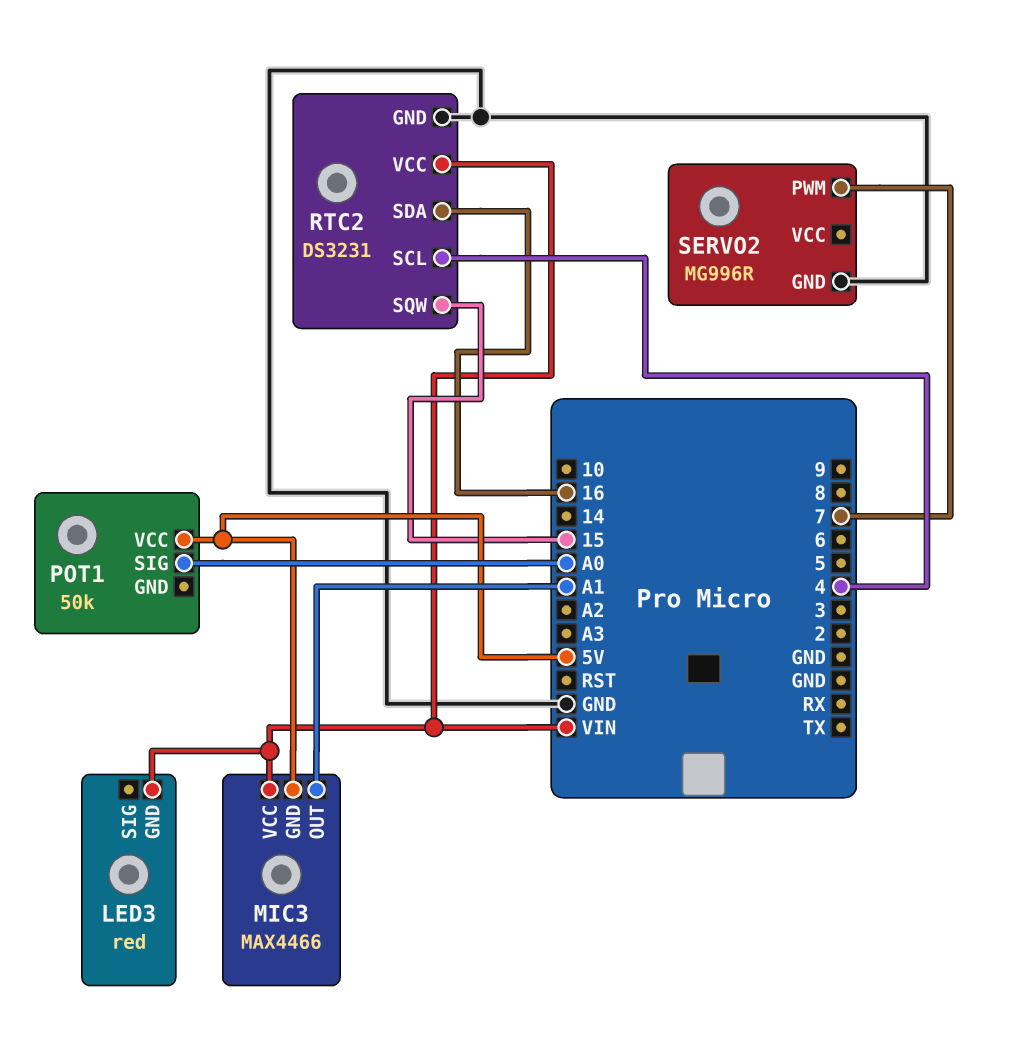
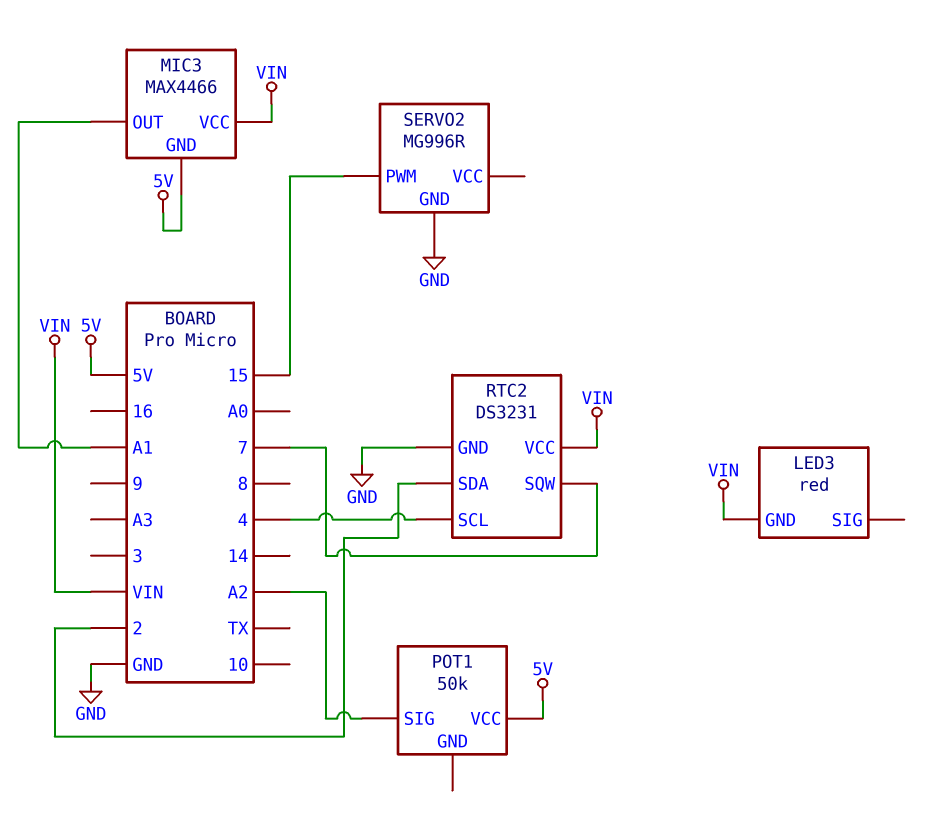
POT1 pin SIG: A0 -> A2
RTC2 pin SDA: 16 -> 2
RTC2 pin SQW: 15 -> 7
SERVO2 pin PWM: 7 -> 15

